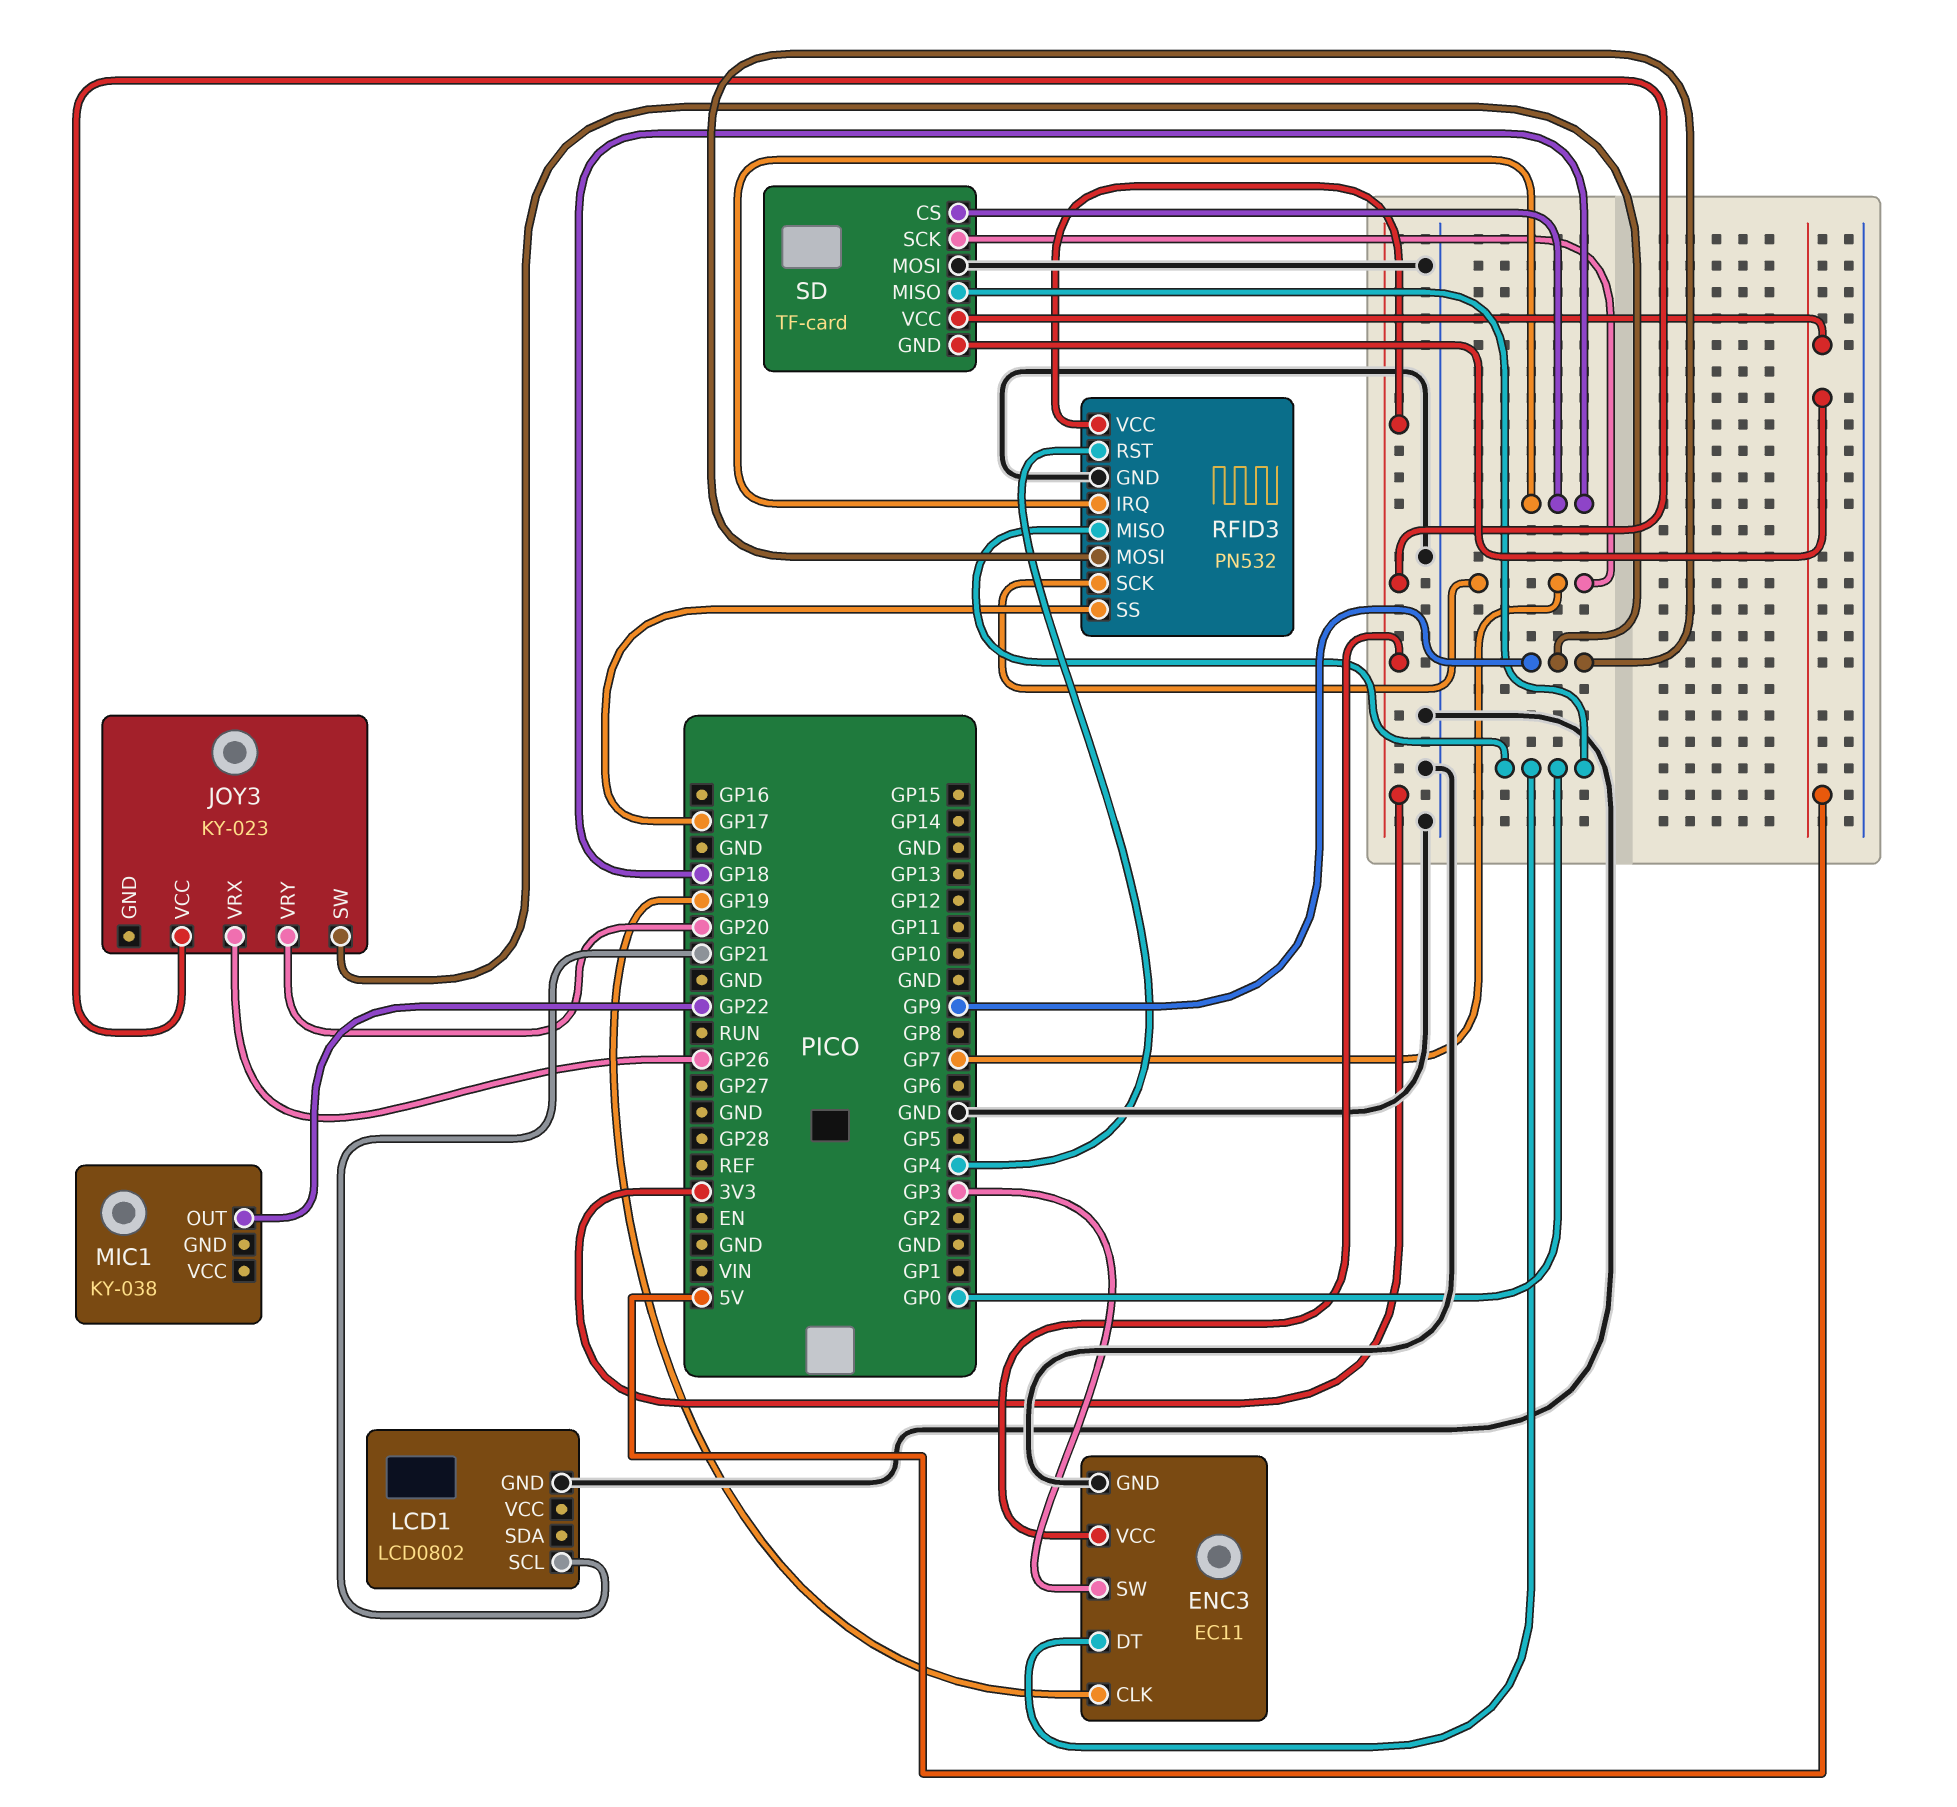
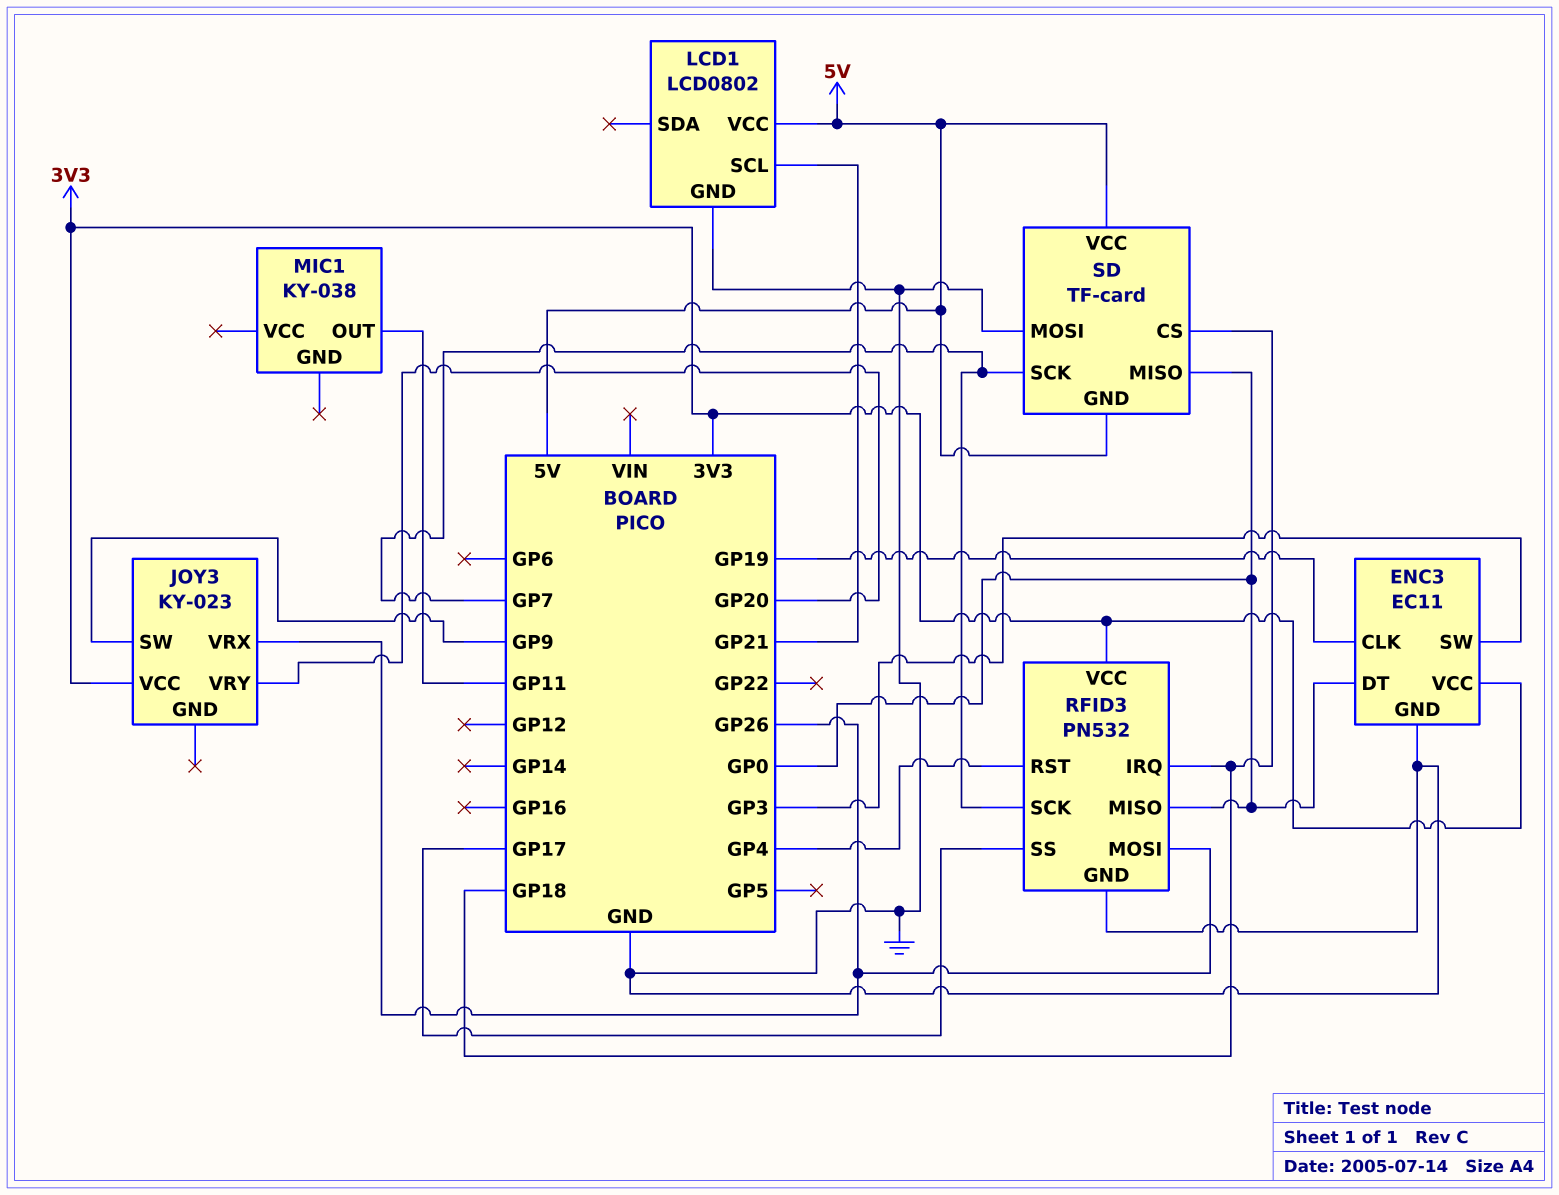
LCD1 pin VCC: none -> 5V
MIC1 pin OUT: GP22 -> GP11
RFID3 pin MOSI: GP9 -> GP26

